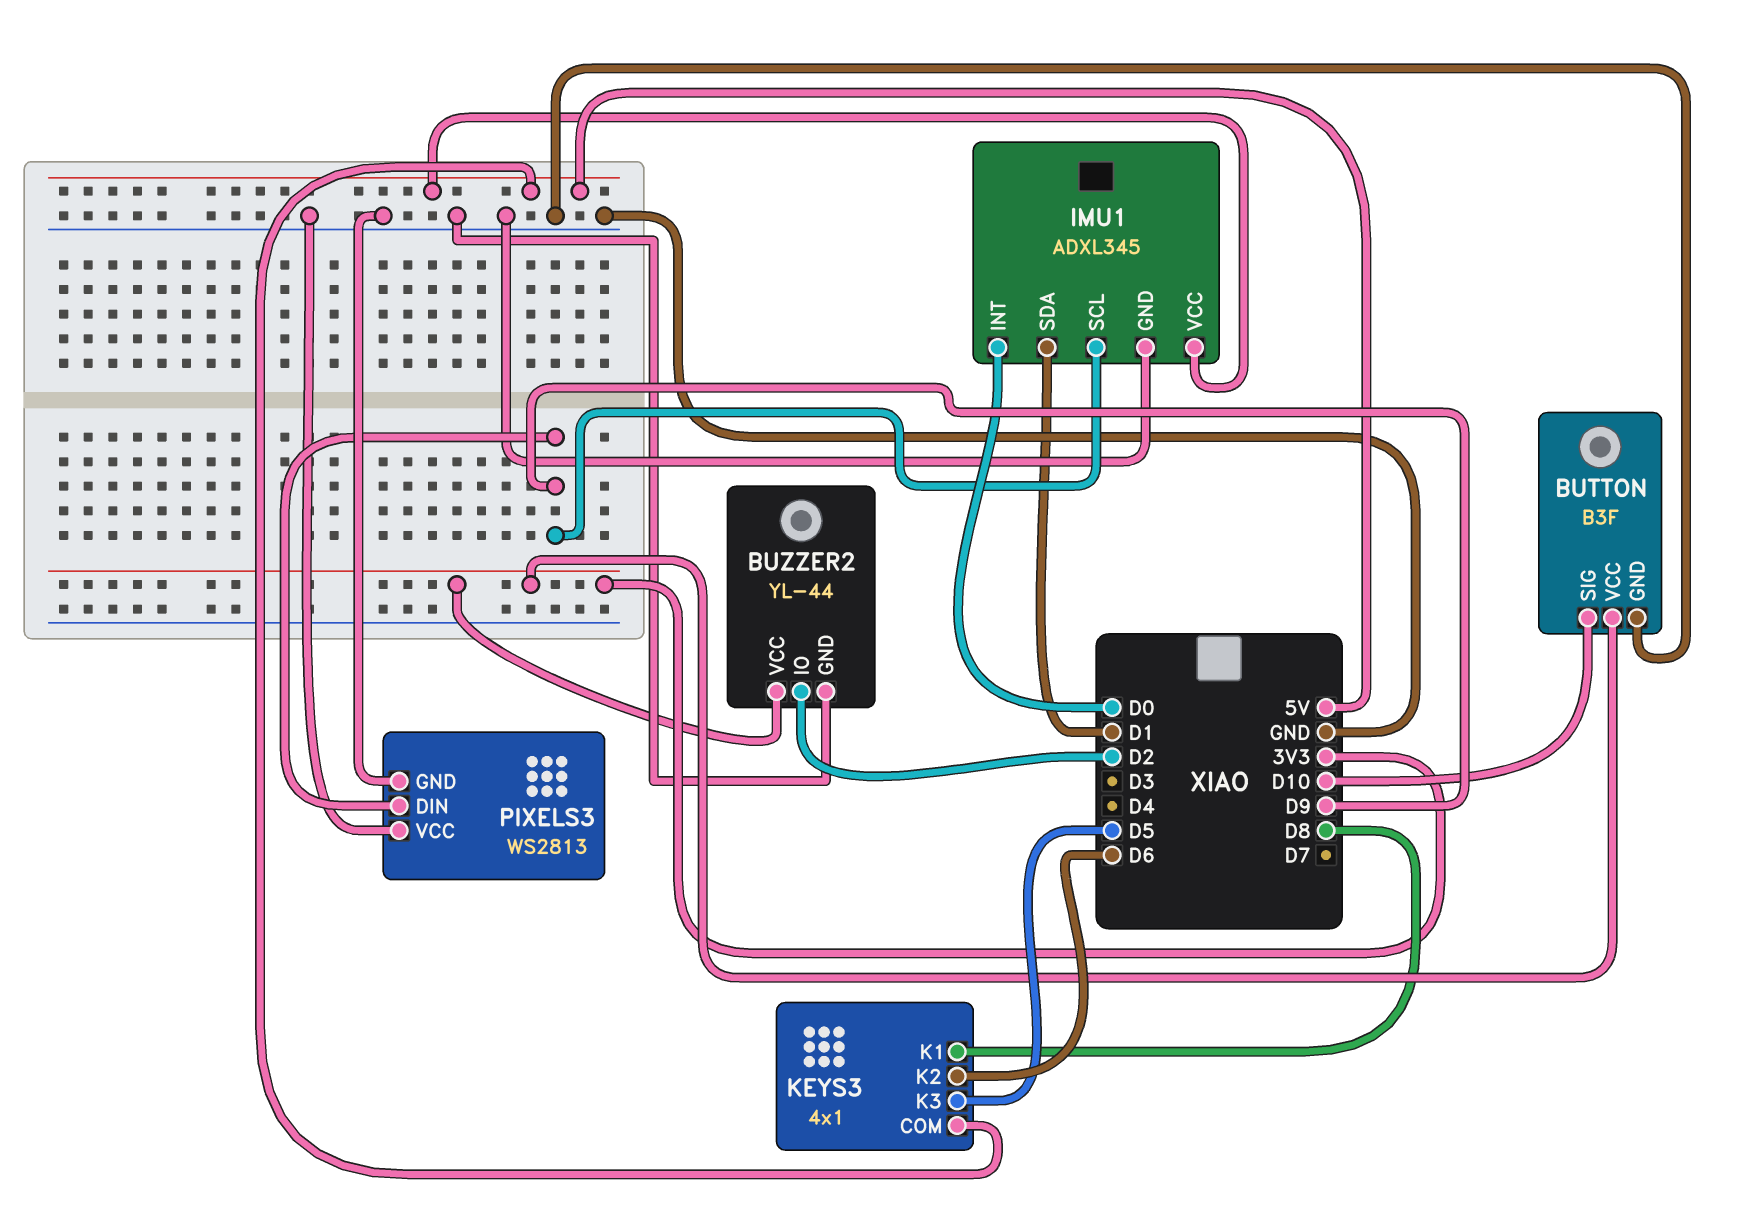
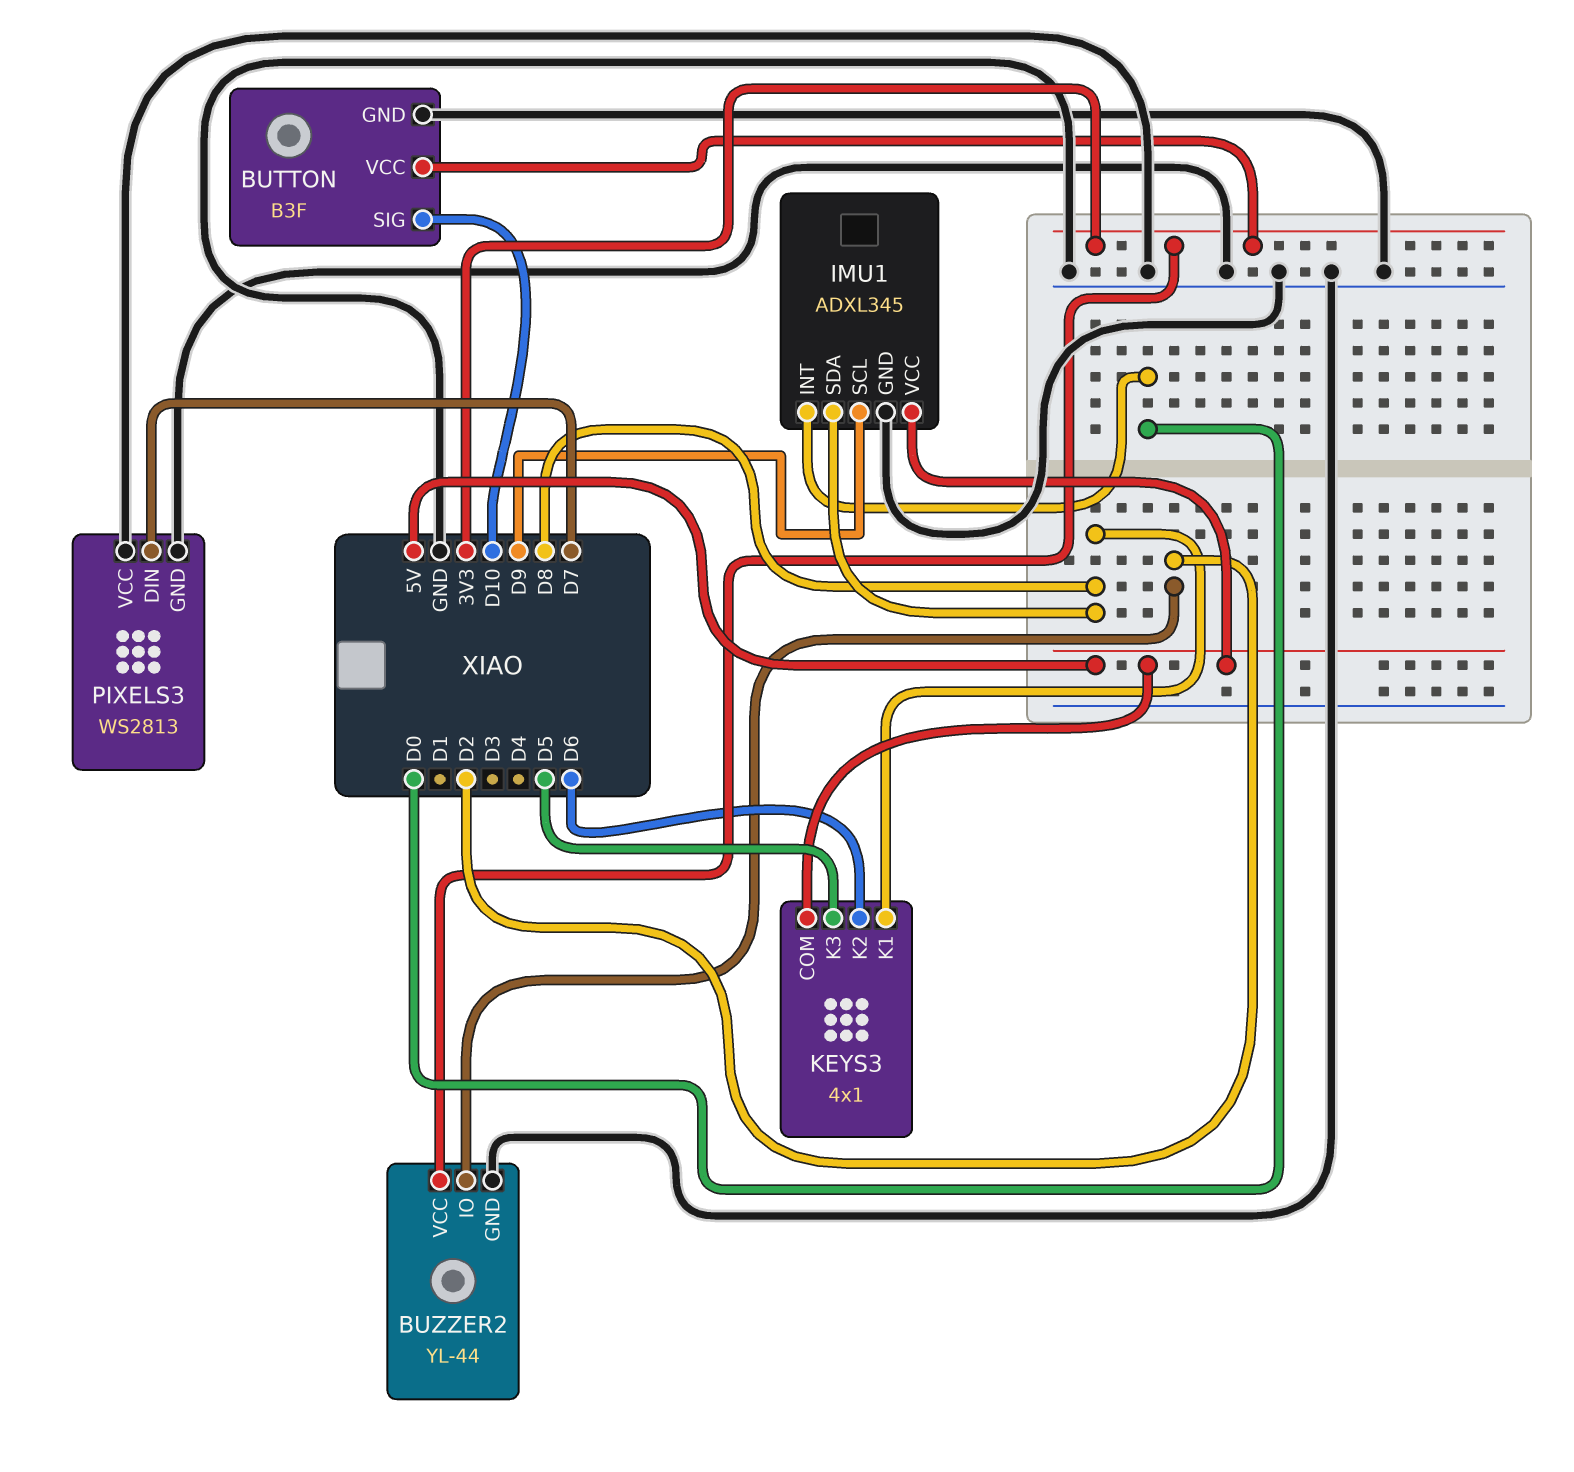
IMU1 pin SDA: D1 -> D8
PIXELS3 pin DIN: D9 -> D7

